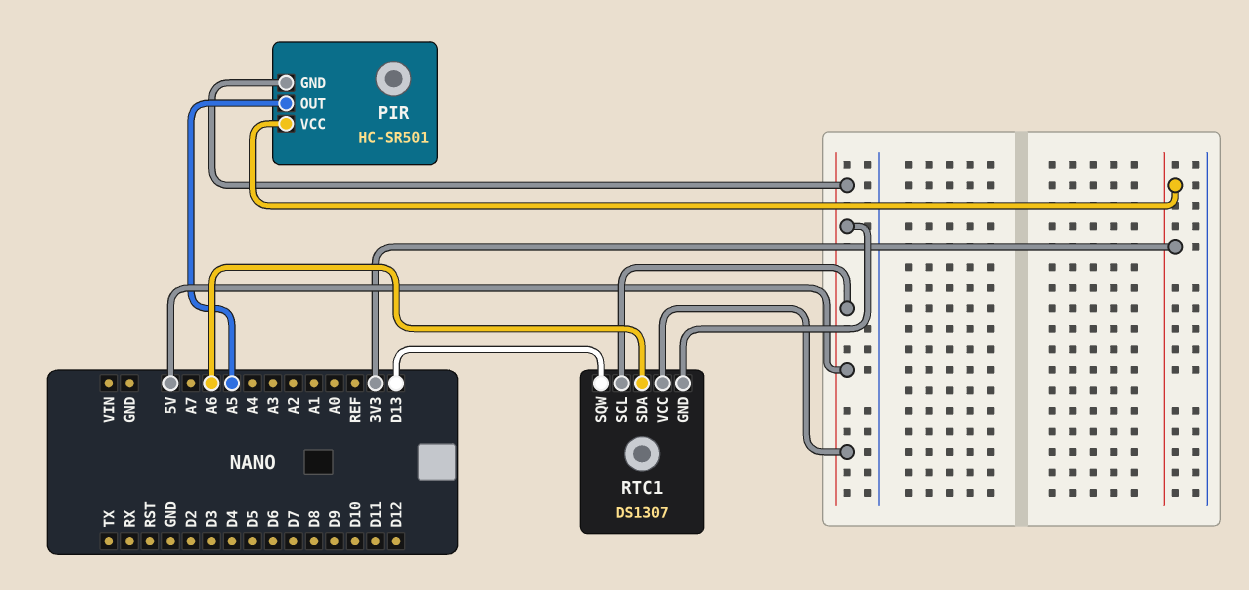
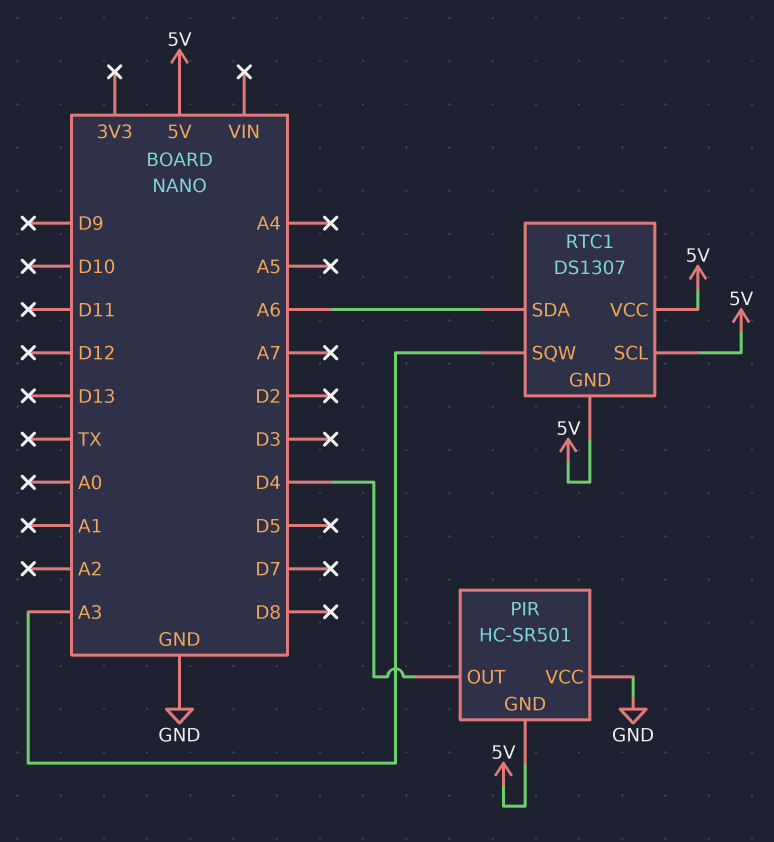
PIR pin OUT: A5 -> D4
PIR pin VCC: 3V3 -> GND
RTC1 pin SQW: D13 -> A3

